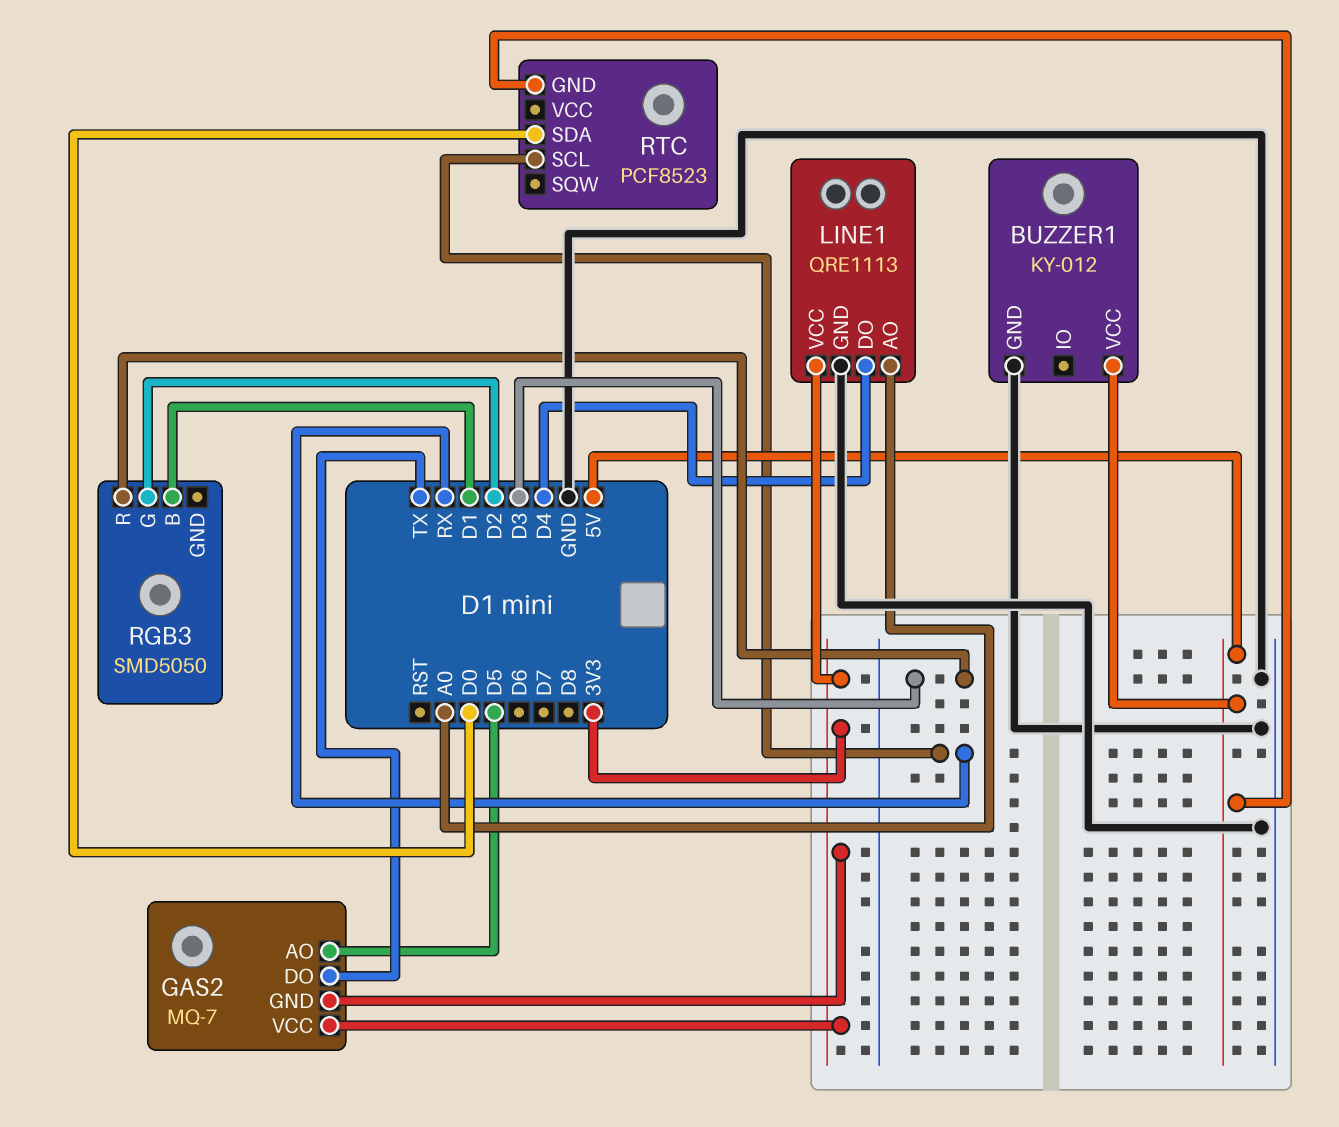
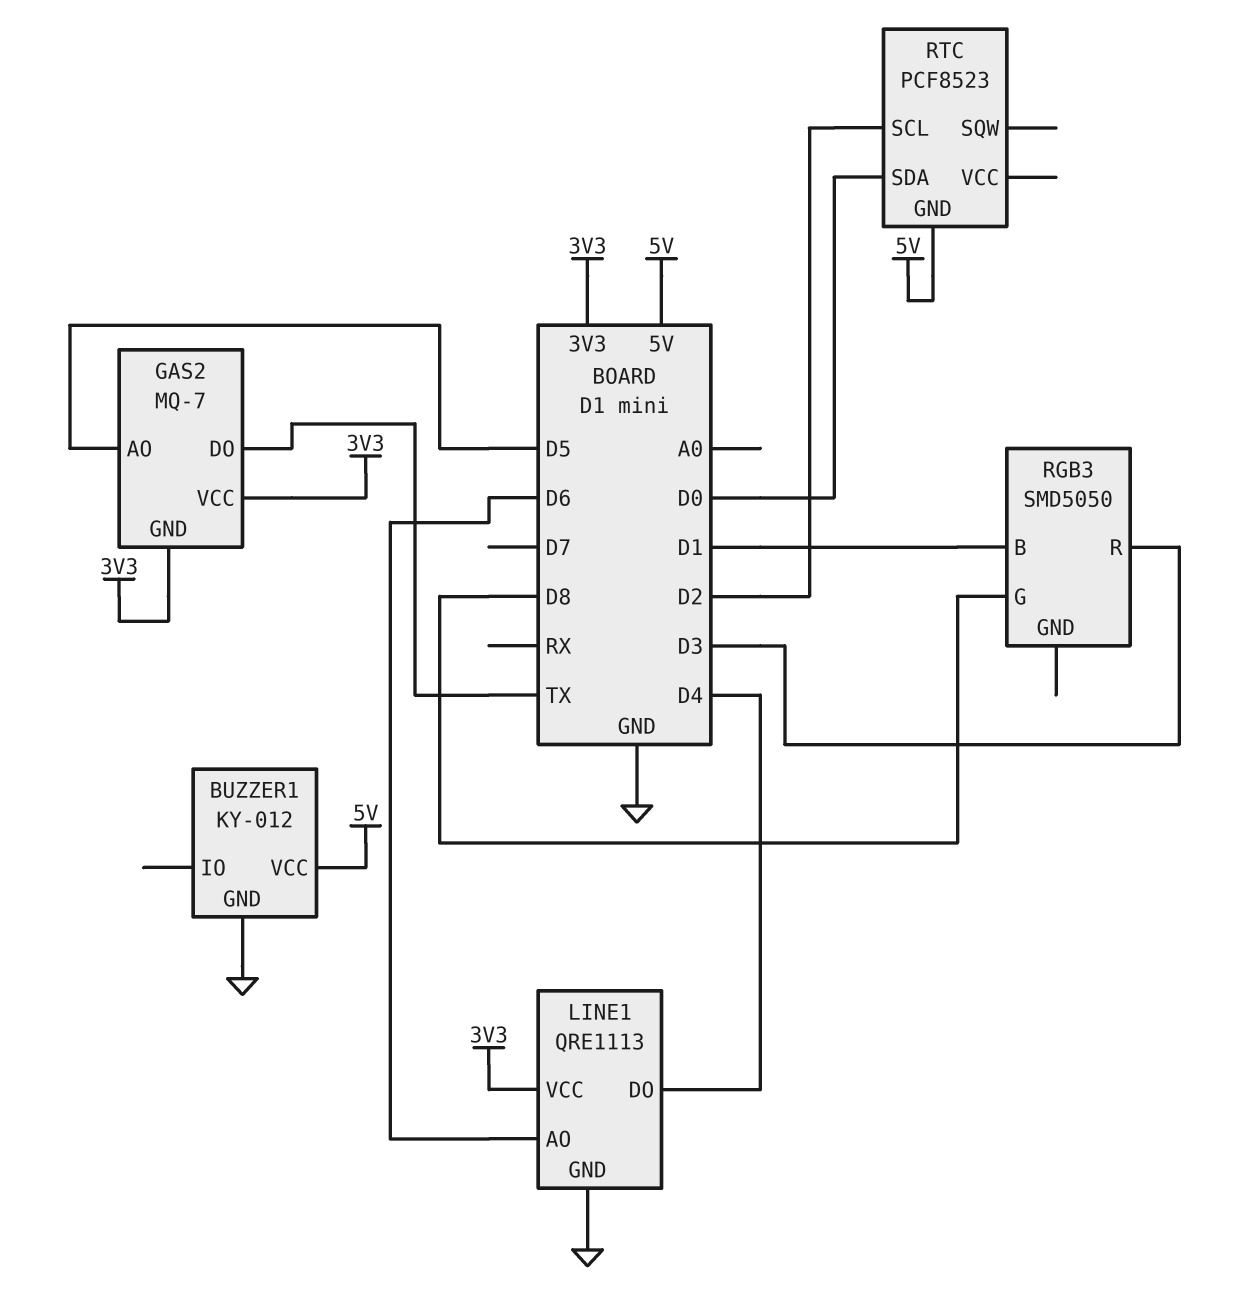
LINE1 pin AO: A0 -> D6
RGB3 pin G: D2 -> D8
RTC pin SCL: RX -> D2

